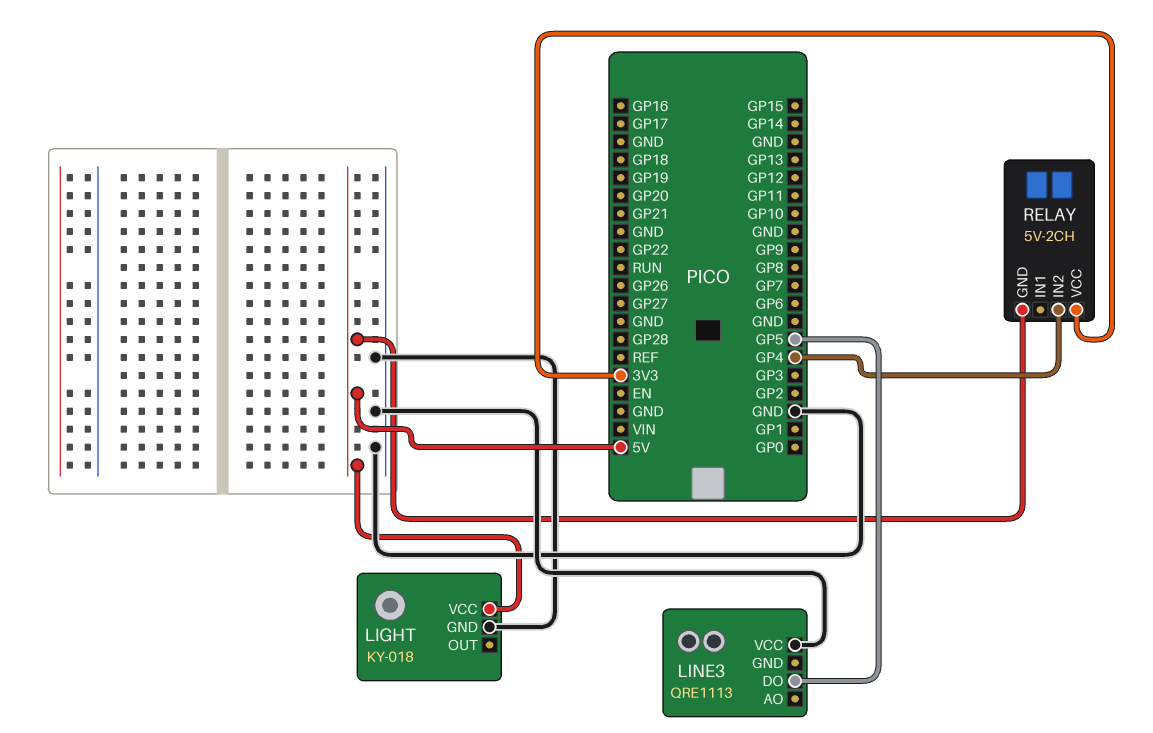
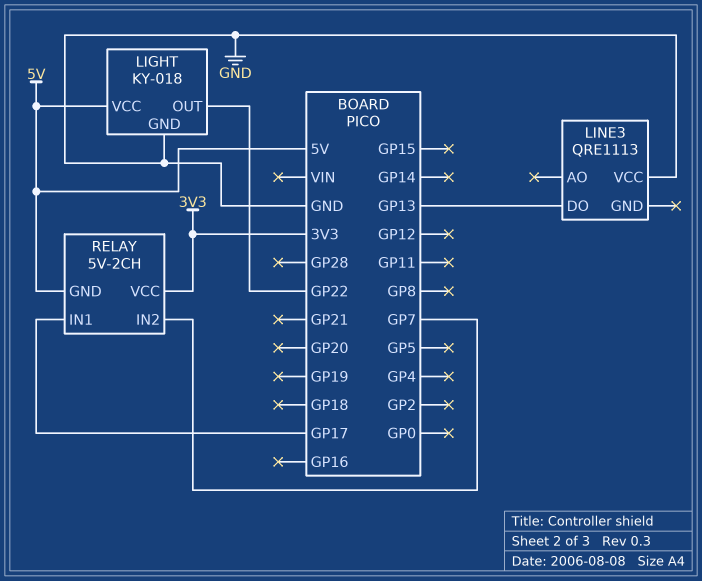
LIGHT pin OUT: none -> GP22
LINE3 pin DO: GP5 -> GP13
RELAY pin IN1: none -> GP17
RELAY pin IN2: GP4 -> GP7

